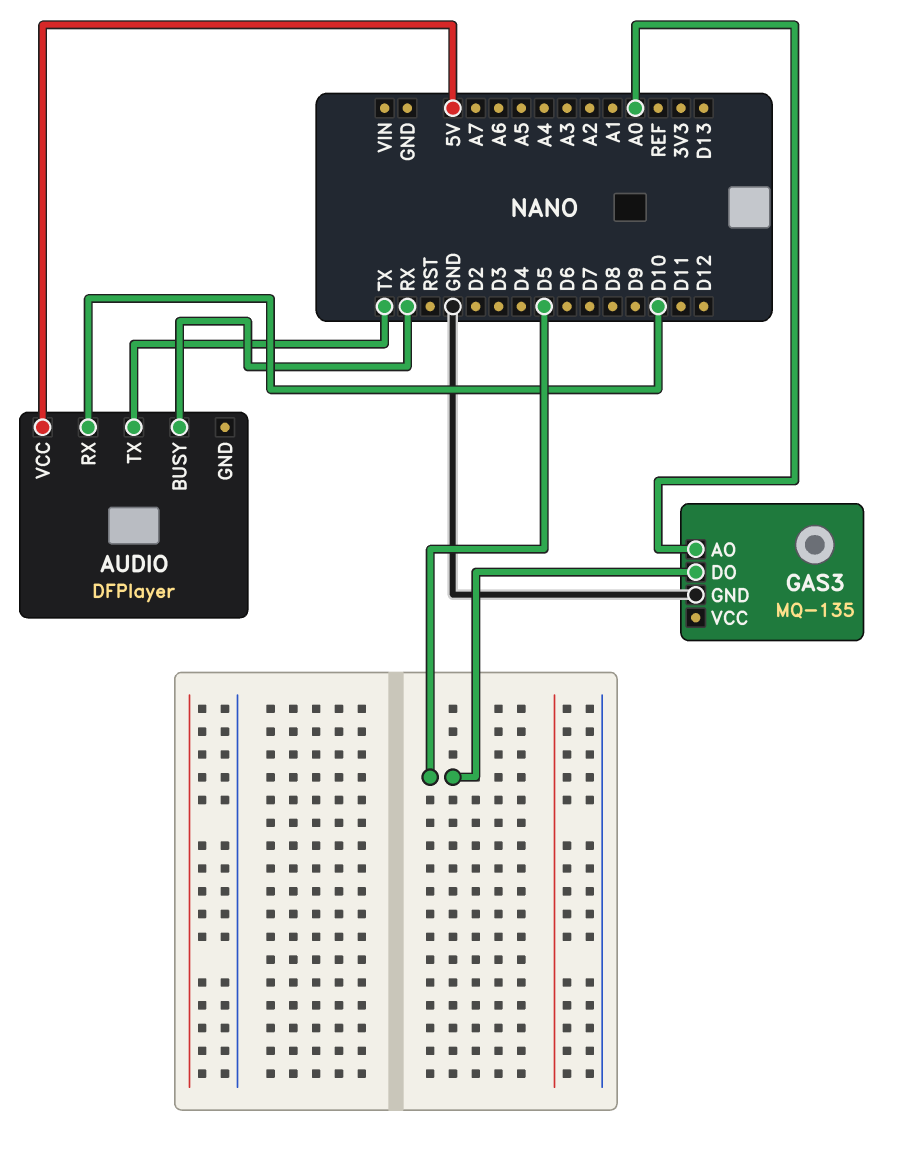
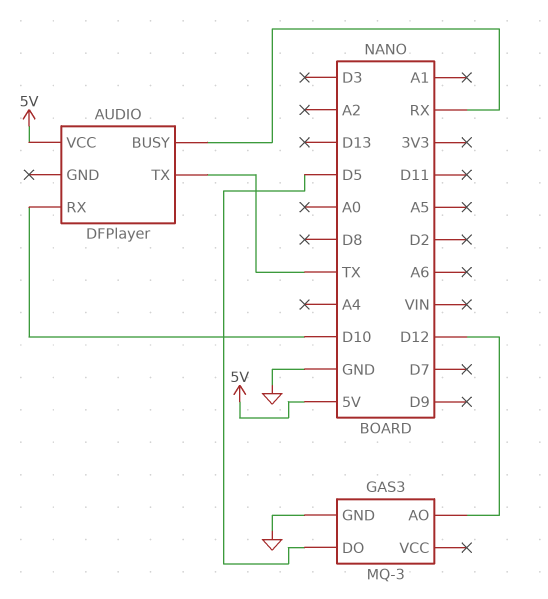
GAS3: MQ-135 -> MQ-3
GAS3 pin AO: A0 -> D12

